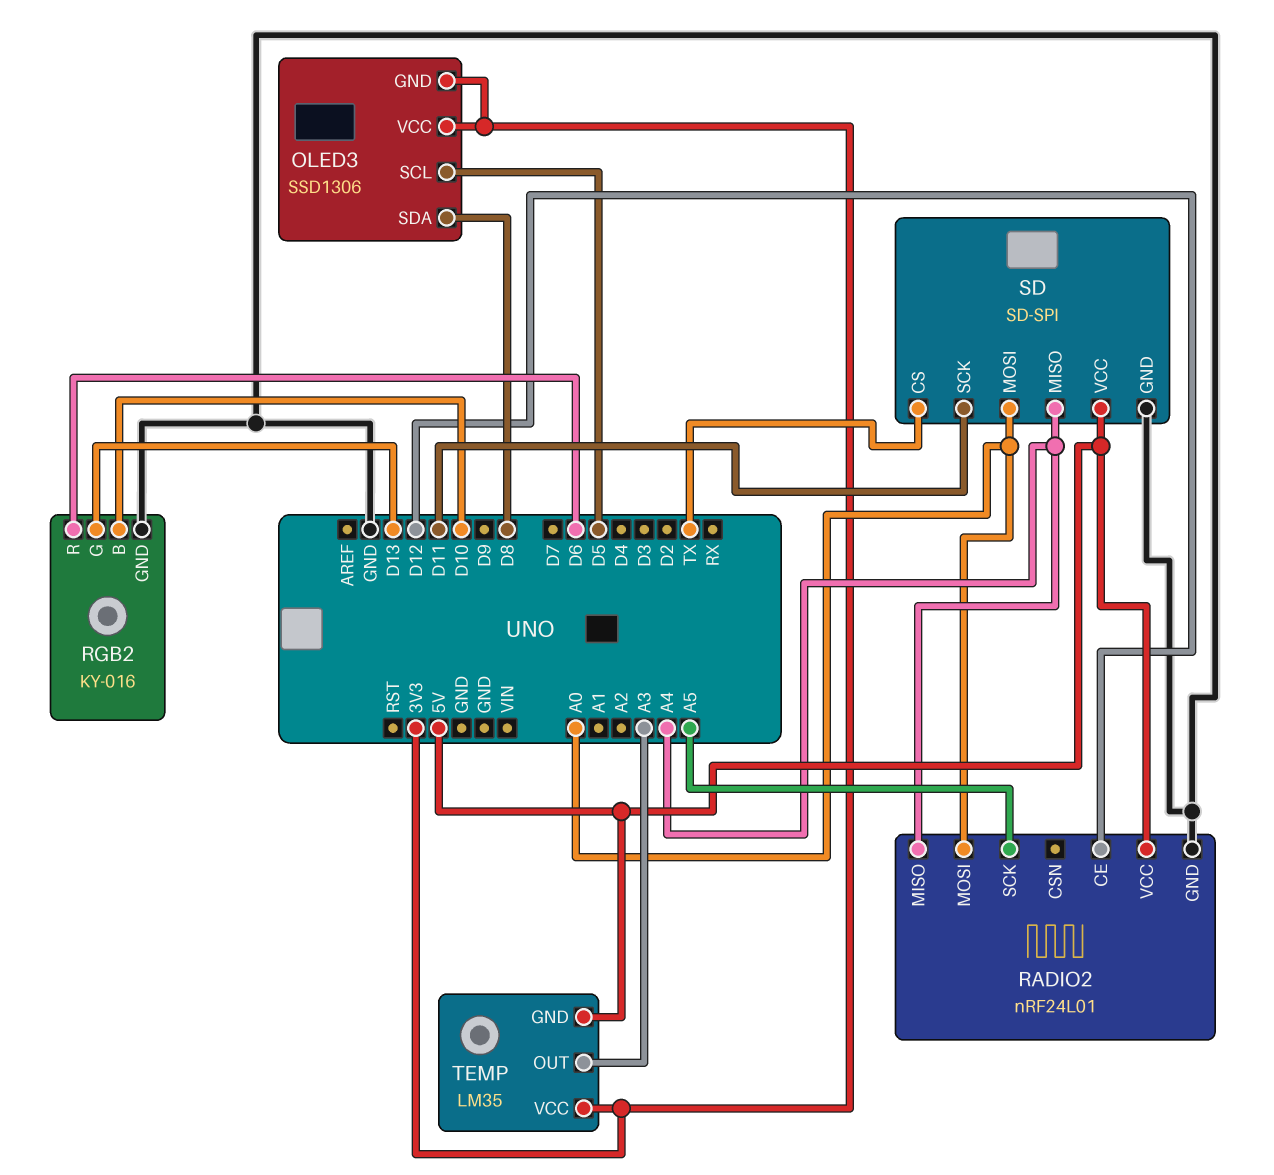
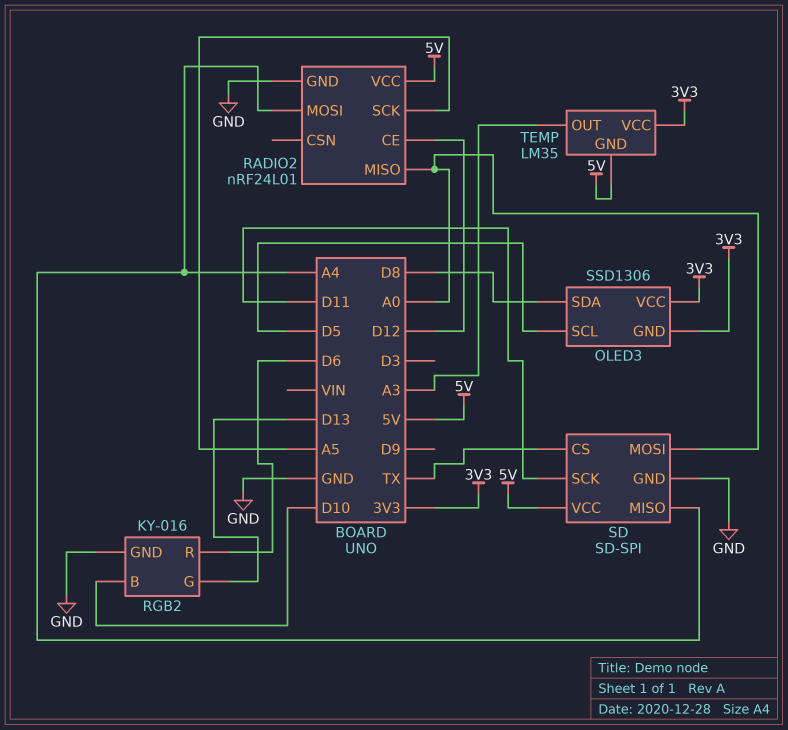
RADIO2 pin MISO: A4 -> A0
RADIO2 pin MOSI: A0 -> A4

